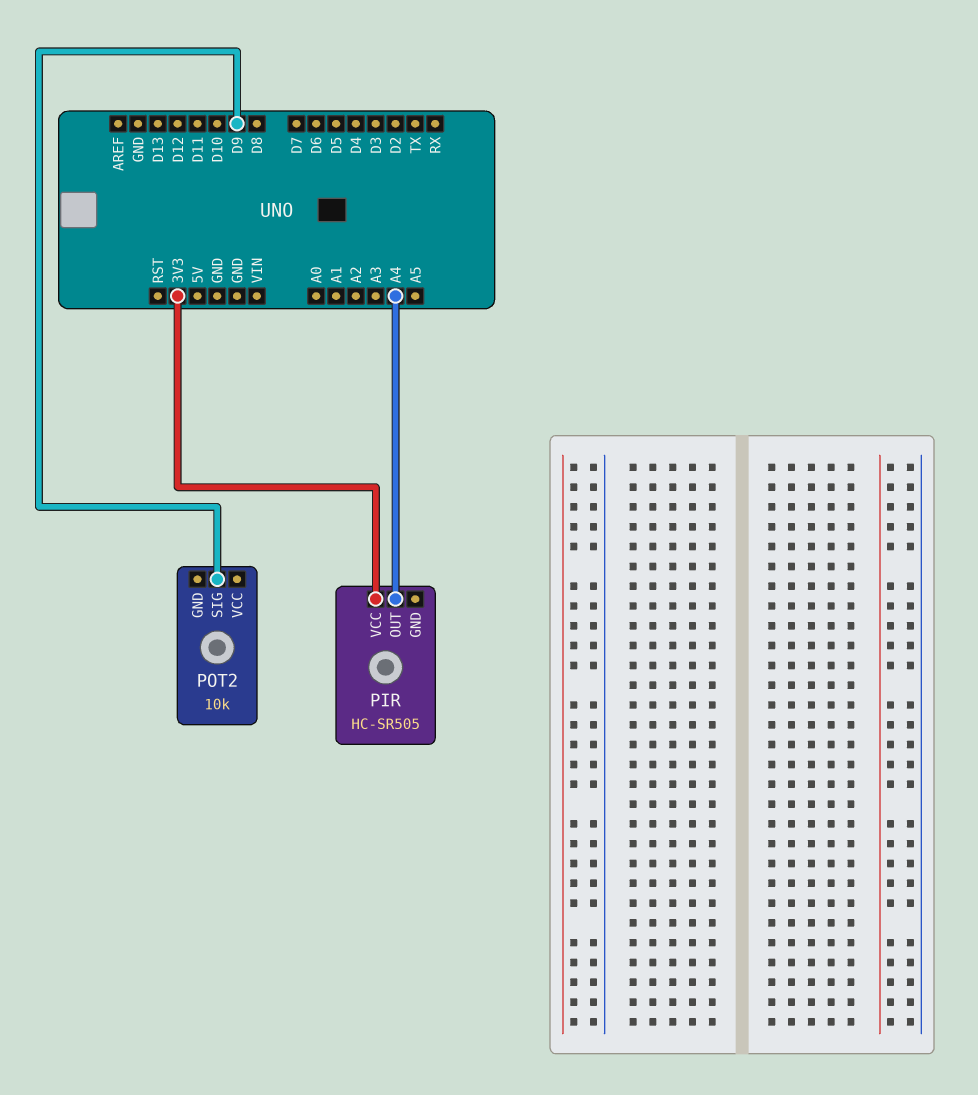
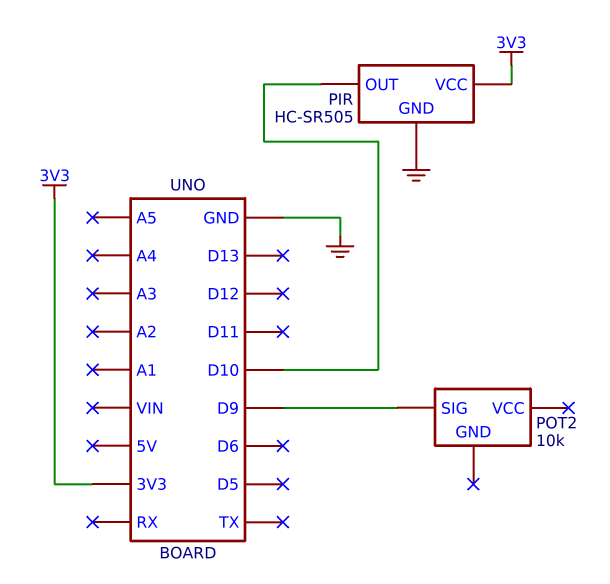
PIR pin GND: none -> GND
PIR pin OUT: A4 -> D10

